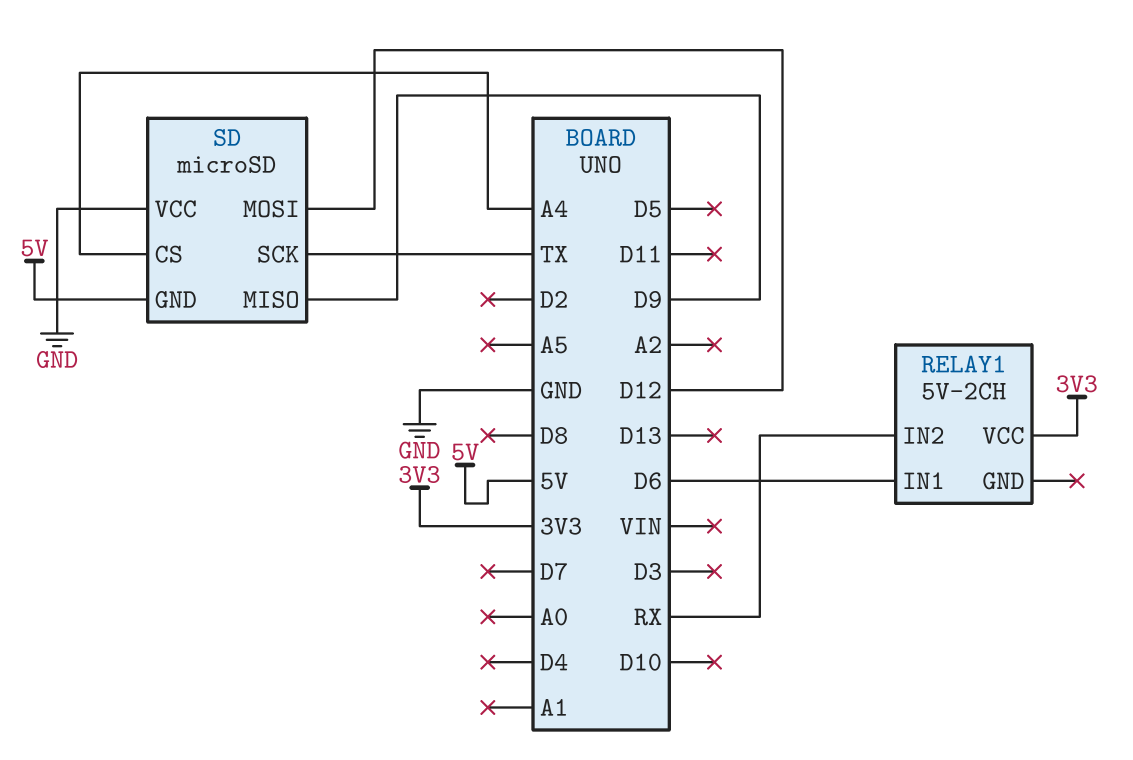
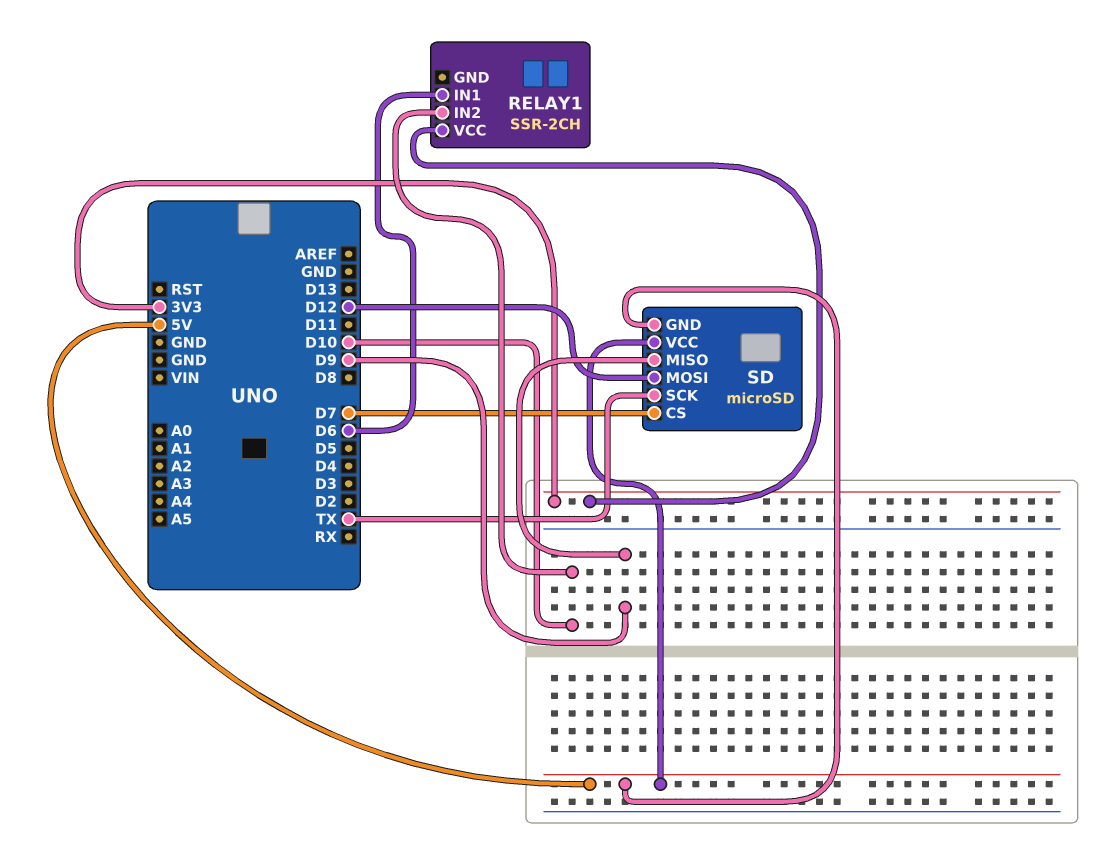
RELAY1: 5V-2CH -> SSR-2CH
RELAY1 pin IN2: RX -> D10
SD pin CS: A4 -> D7
SD pin VCC: GND -> 5V

